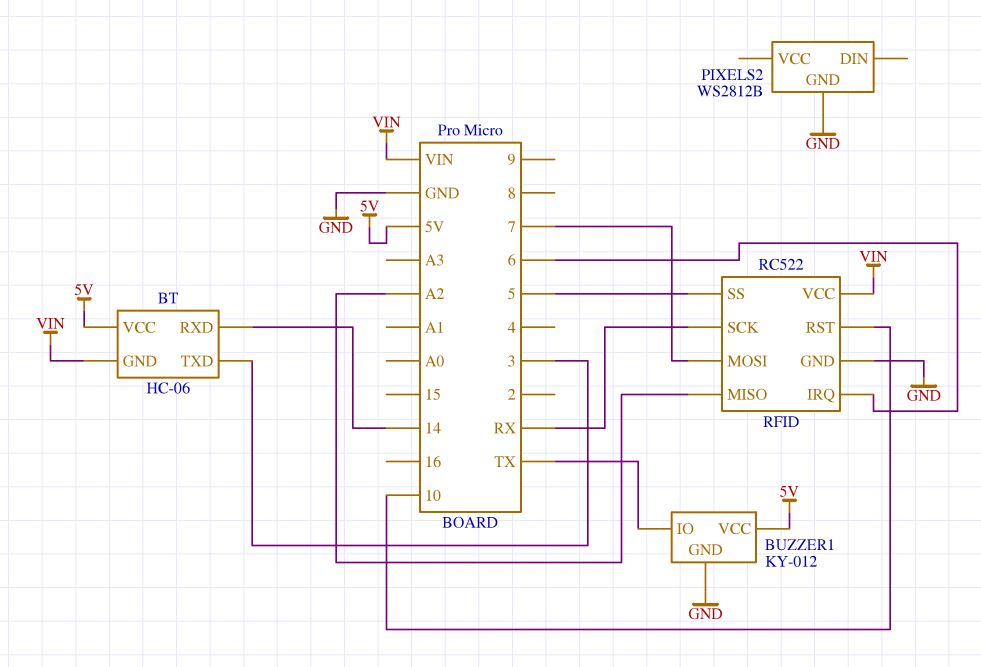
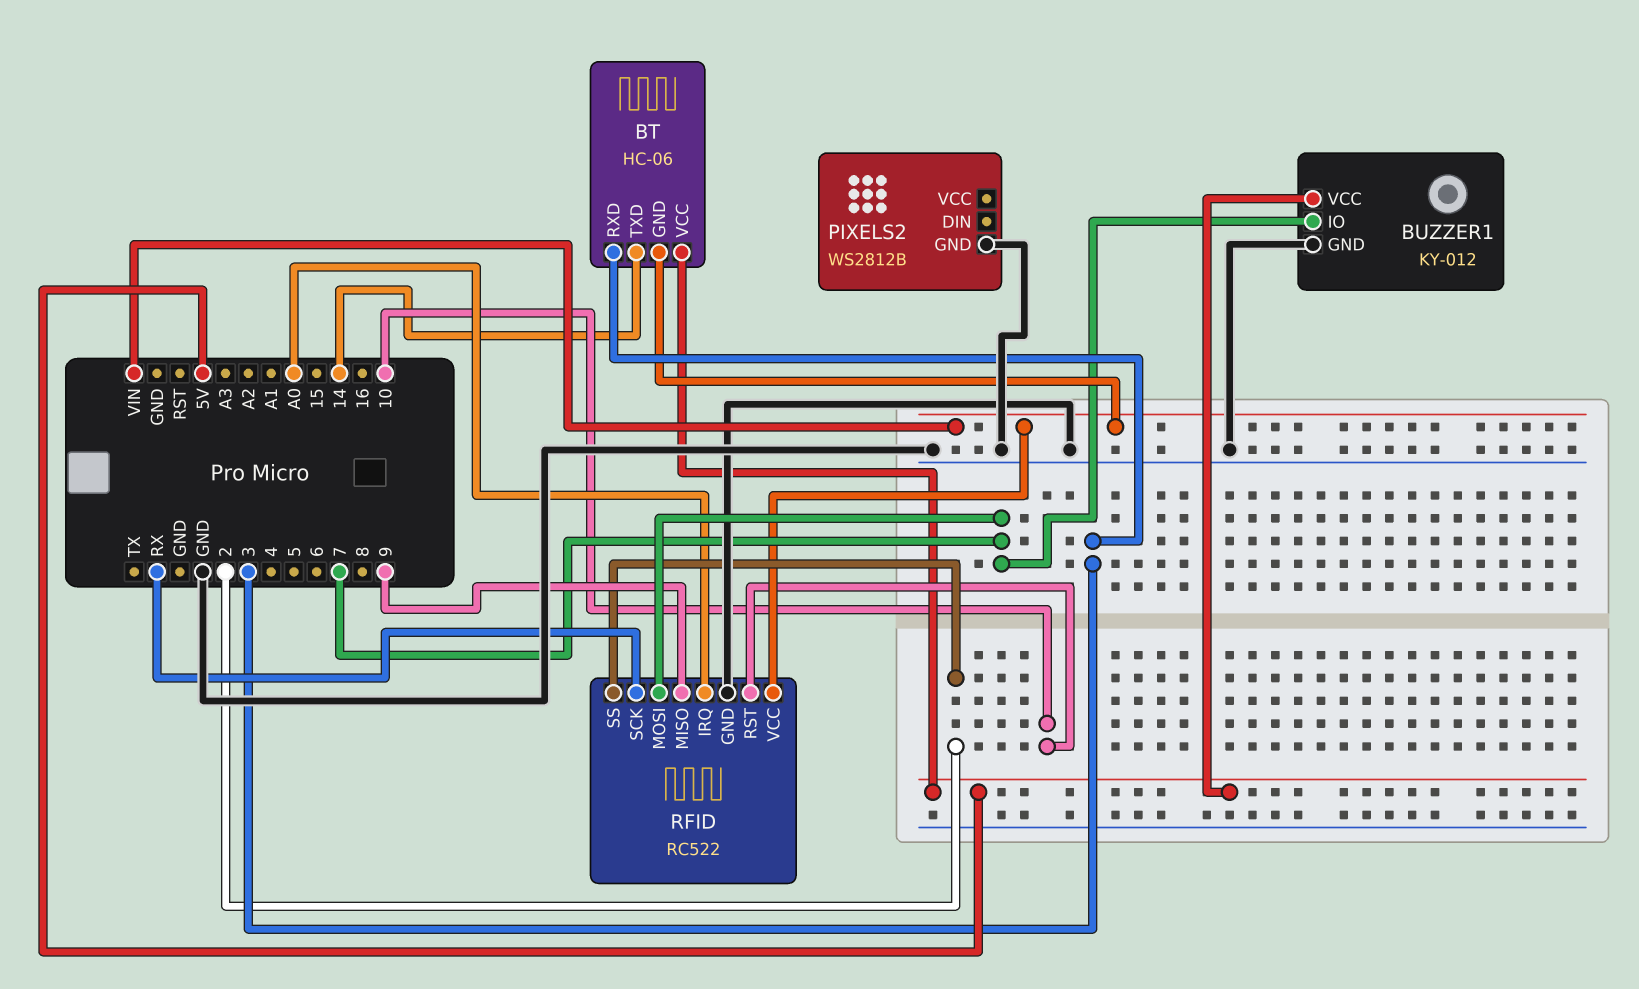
BT pin RXD: 14 -> 3
BT pin TXD: 3 -> 14
BUZZER1 pin IO: TX -> 7
RFID pin IRQ: 6 -> A0
RFID pin MISO: A2 -> 9
RFID pin SS: 5 -> 2

